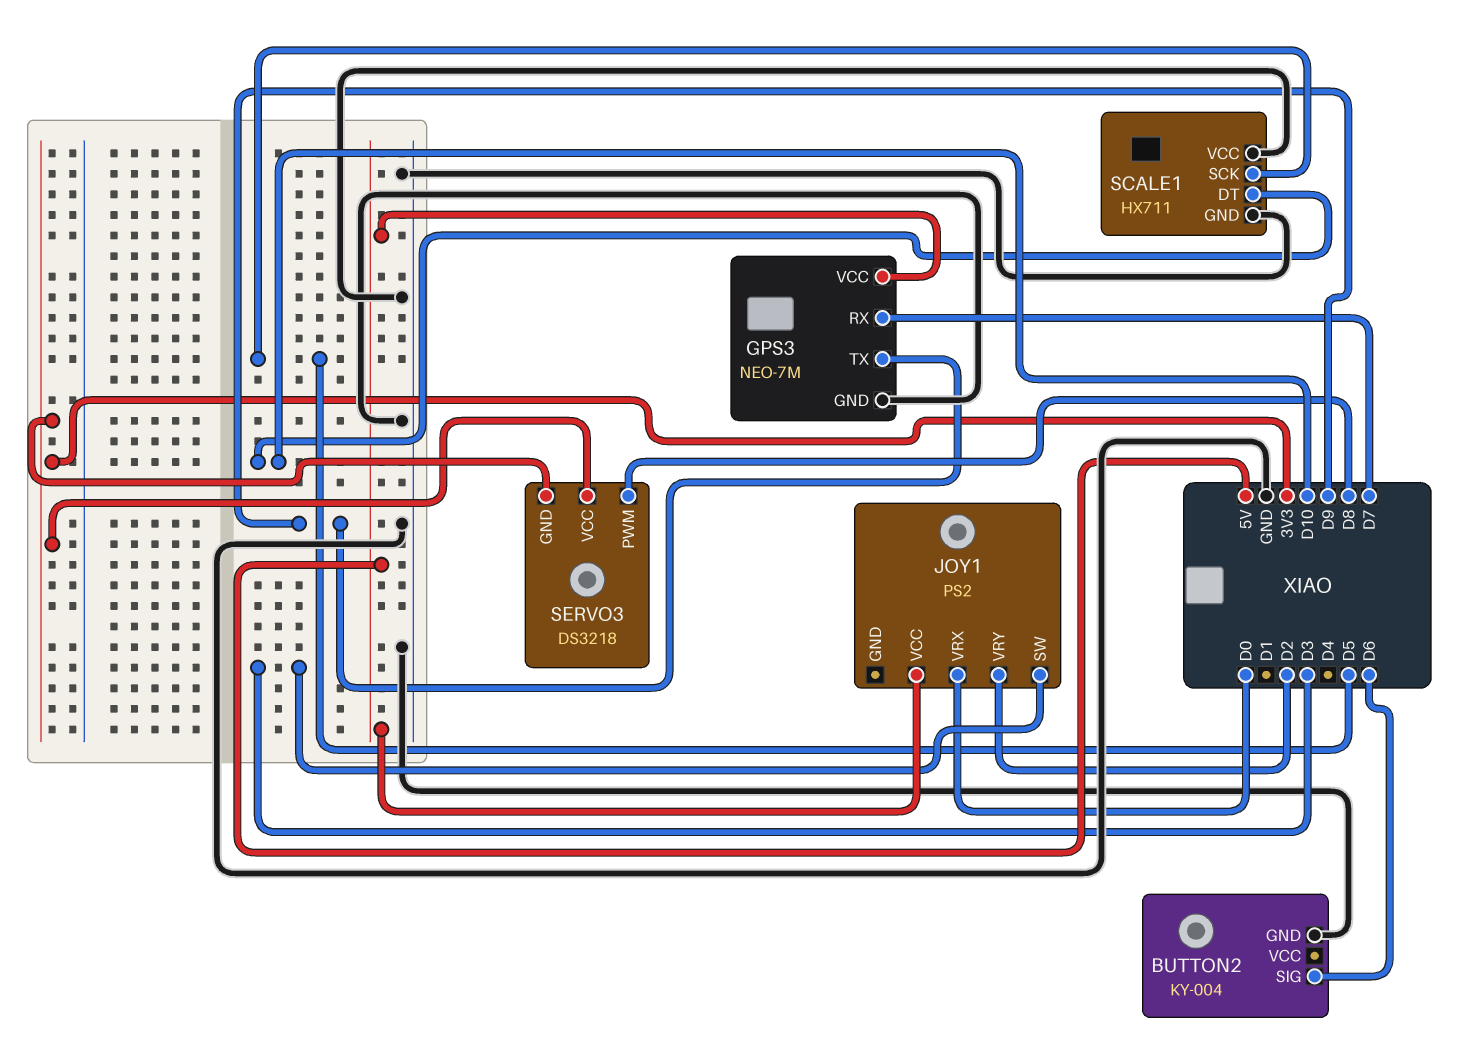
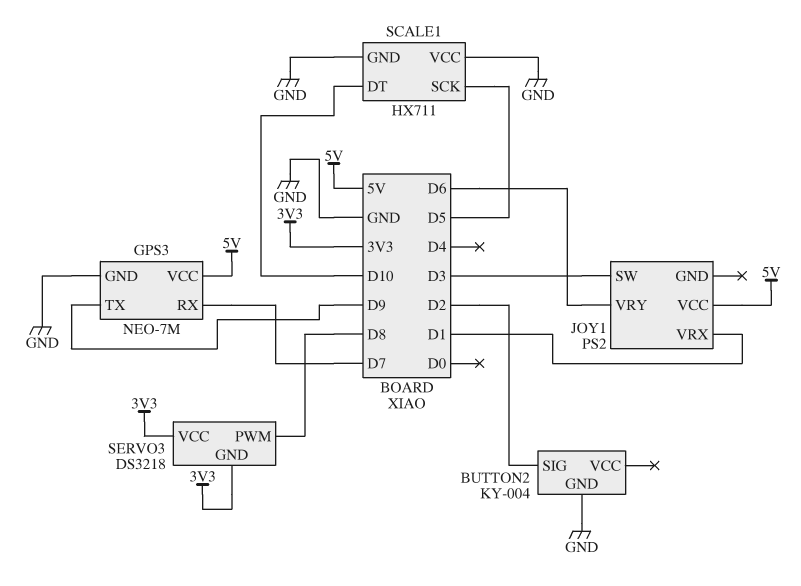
BUTTON2 pin SIG: D6 -> D2
JOY1 pin VRX: D0 -> D1
JOY1 pin VRY: D2 -> D6

